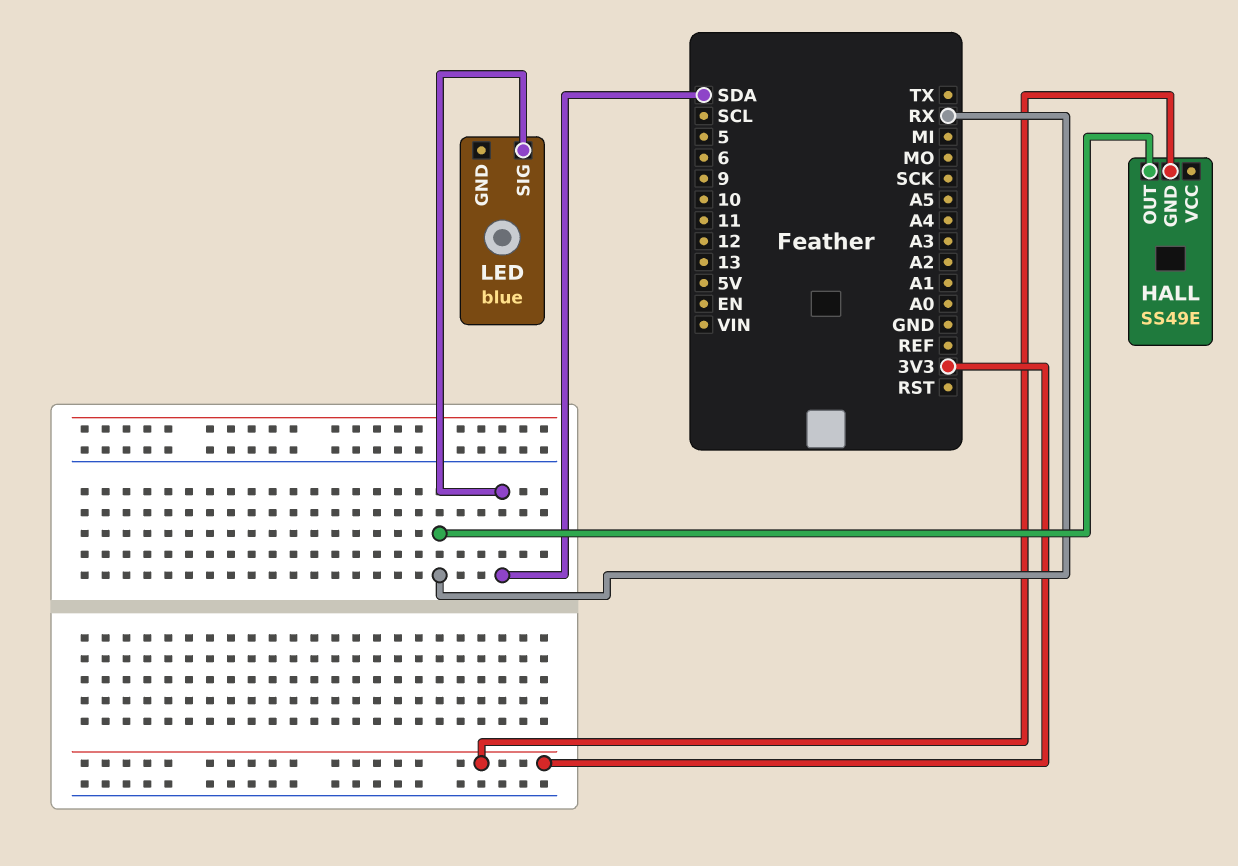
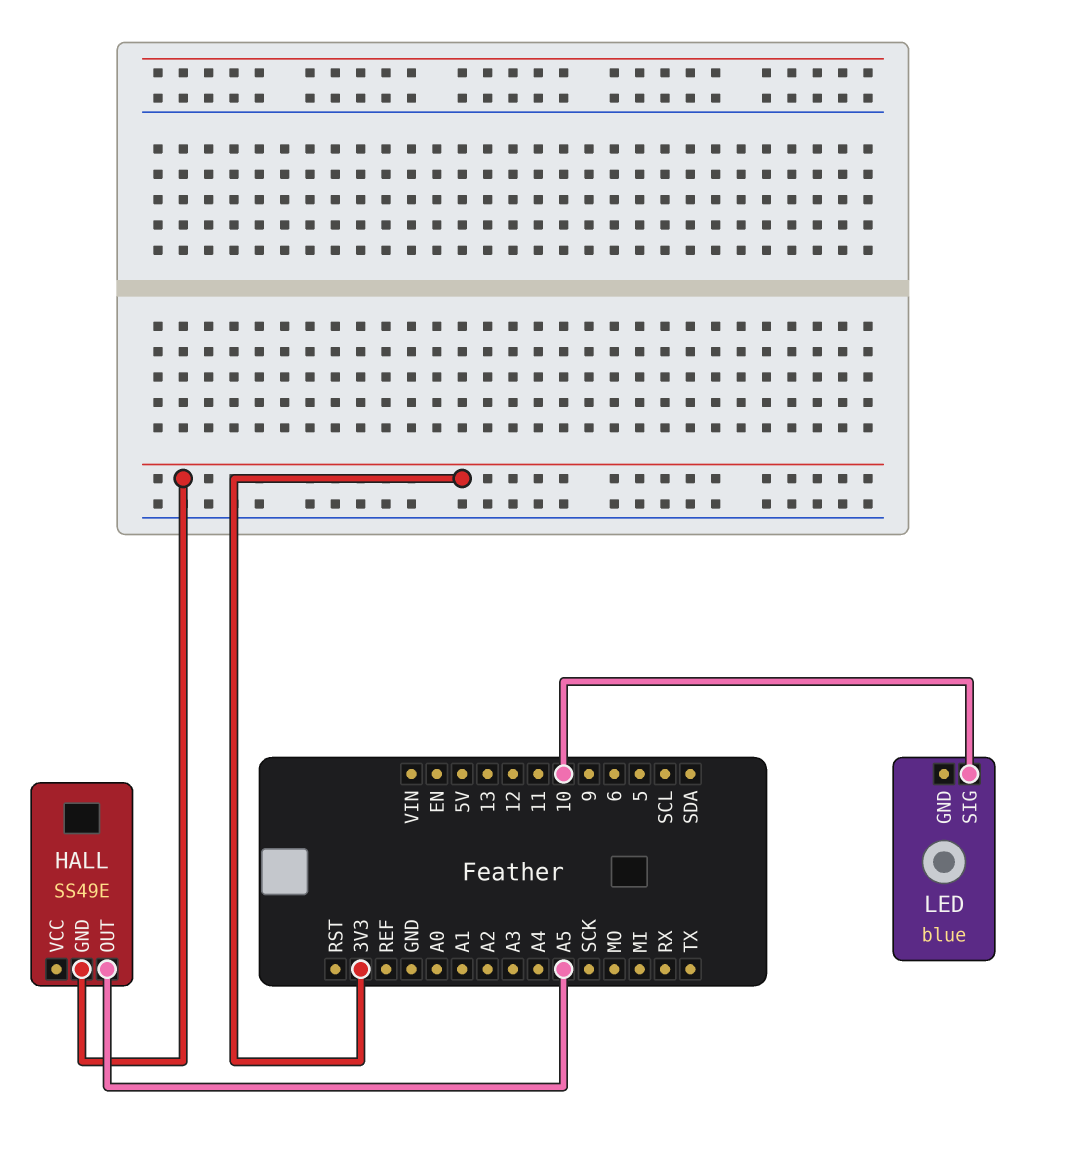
HALL pin OUT: RX -> A5
LED pin SIG: SDA -> 10

